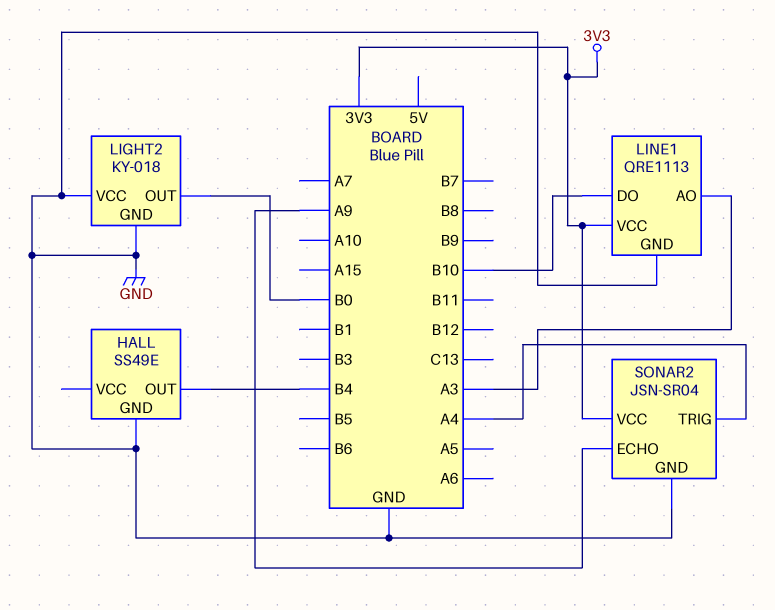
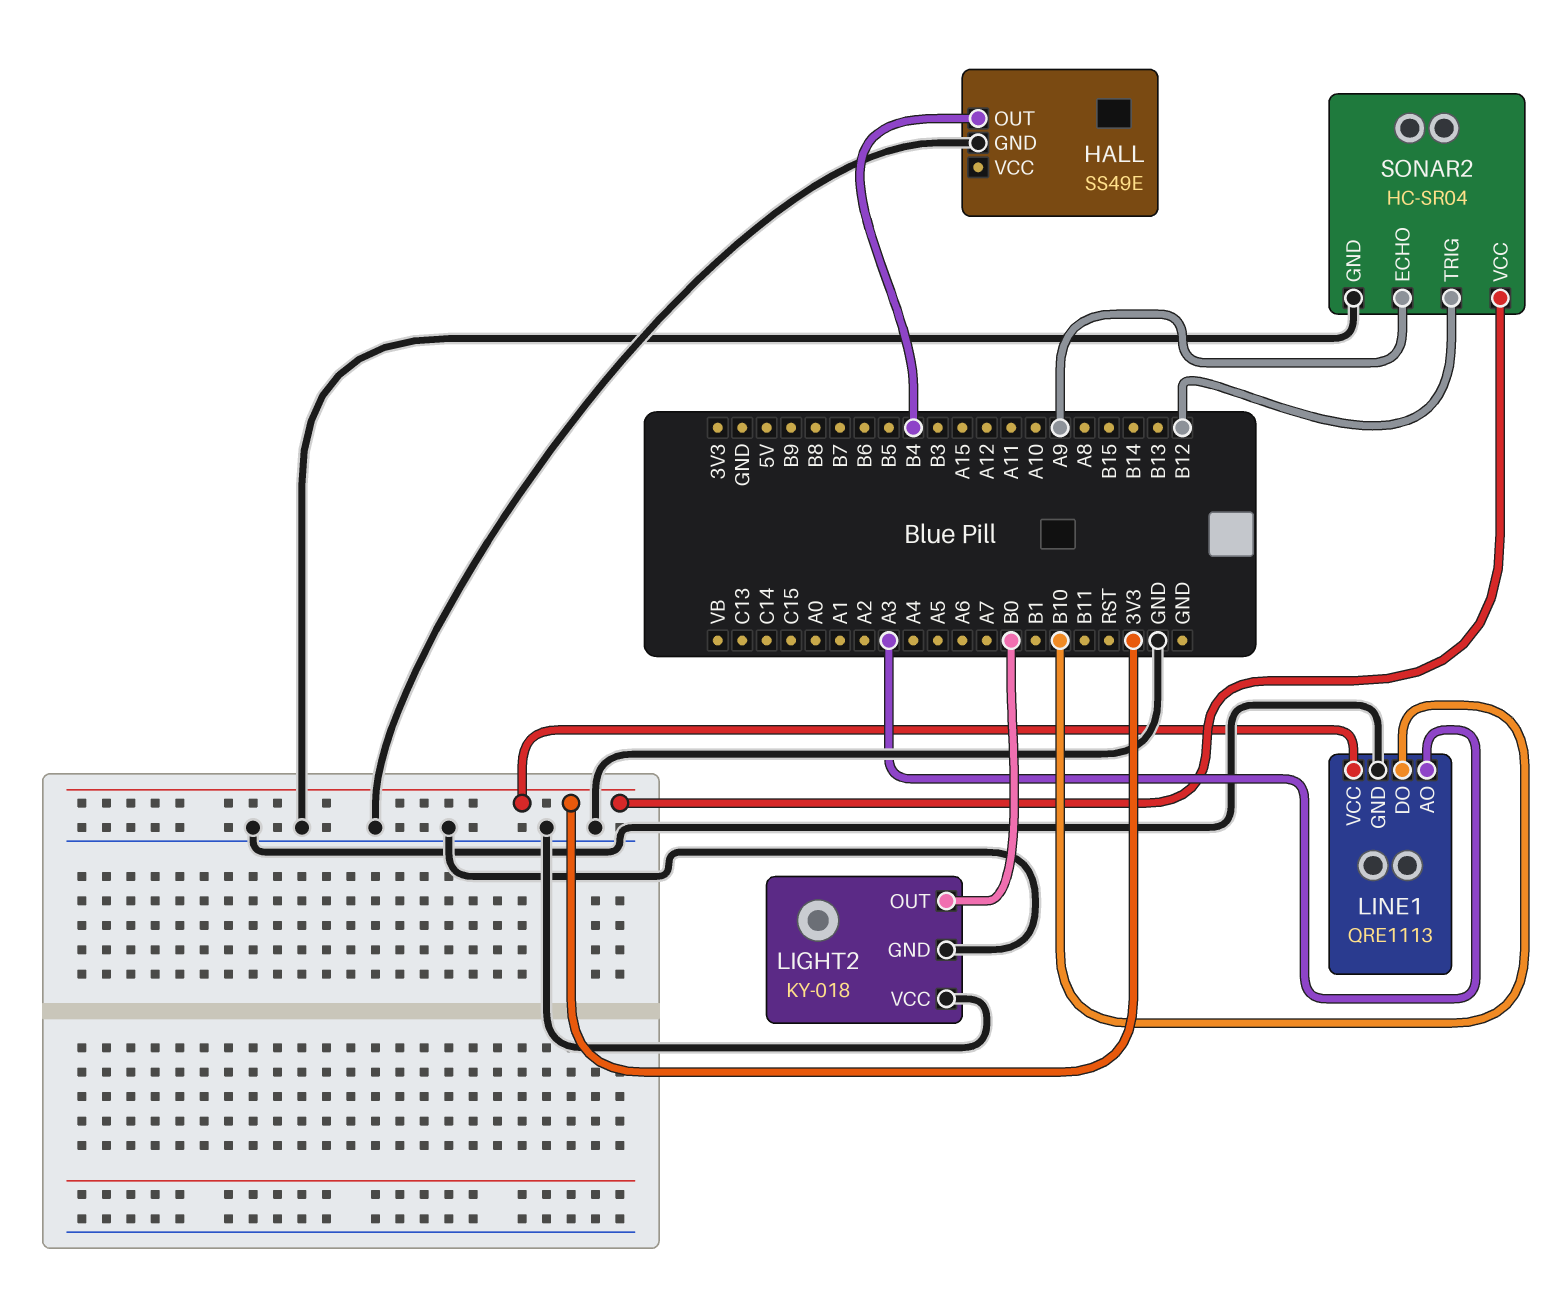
SONAR2: JSN-SR04 -> HC-SR04
SONAR2 pin TRIG: A4 -> B12

